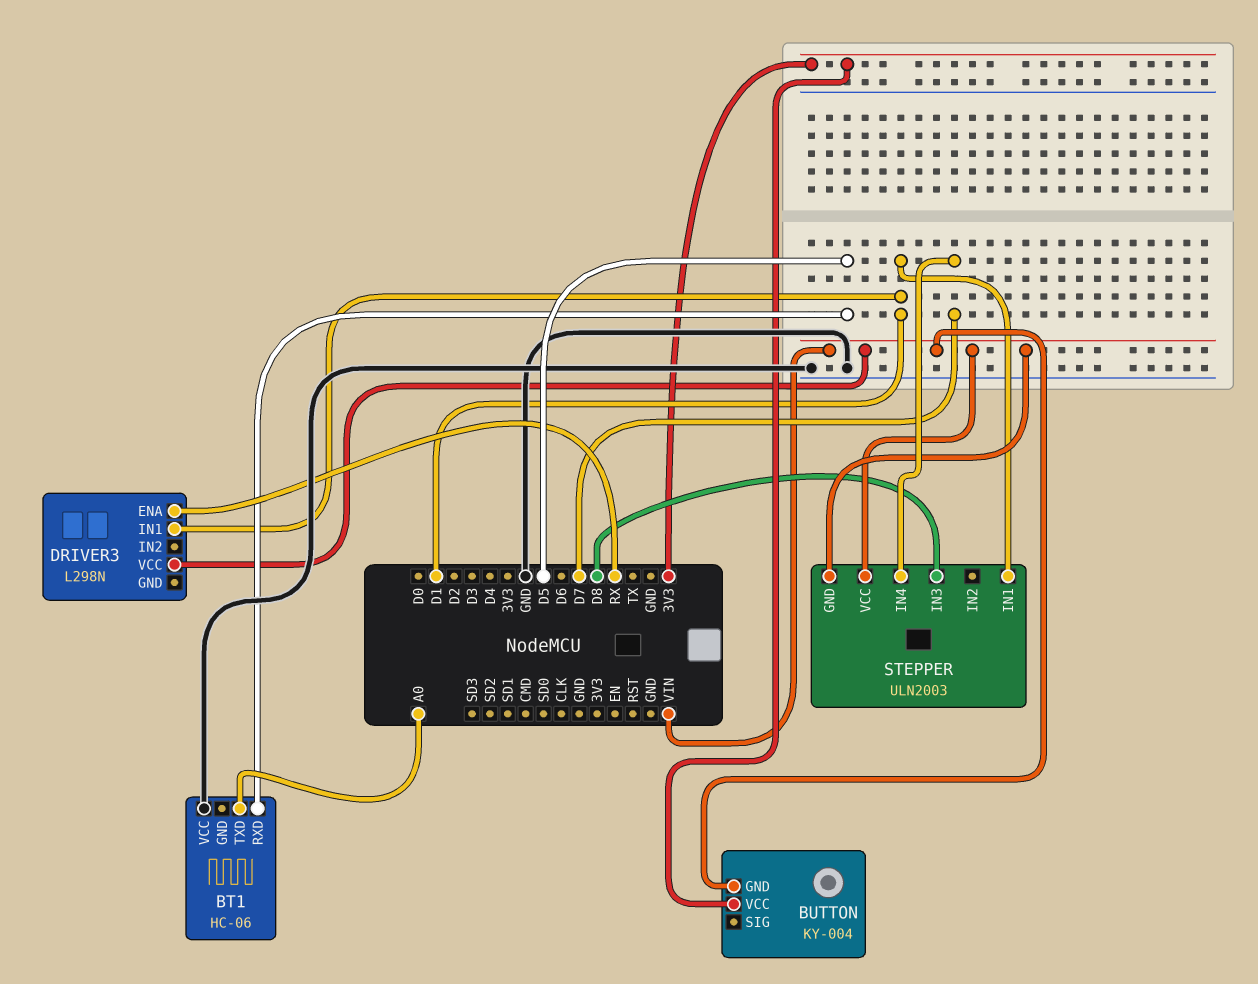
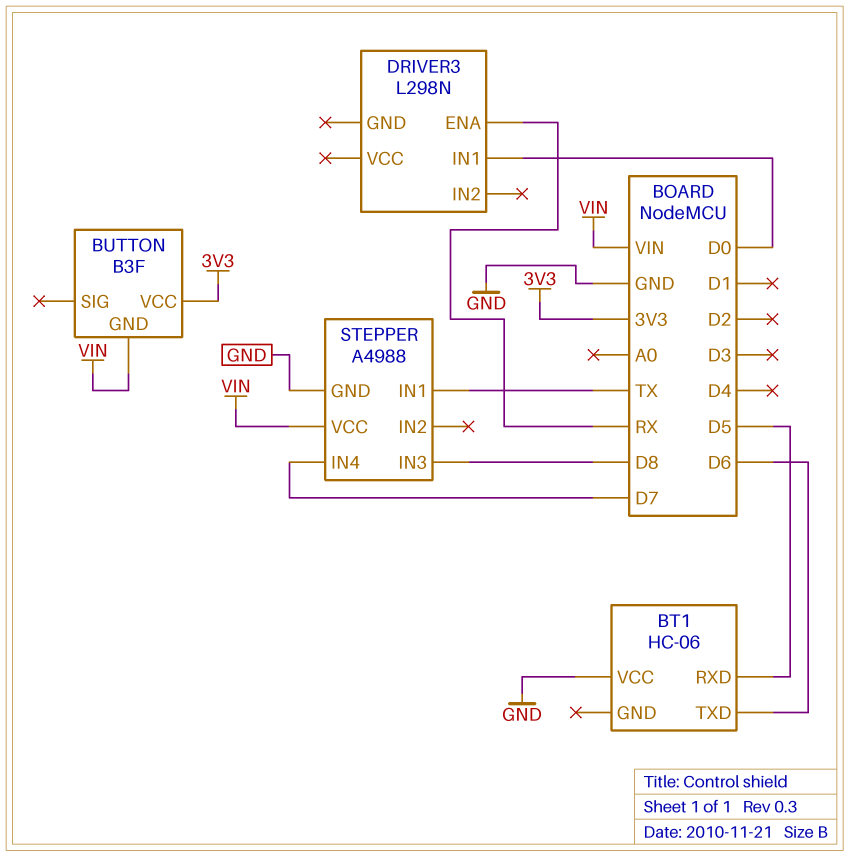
BT1 pin TXD: A0 -> D6
BUTTON: KY-004 -> B3F
DRIVER3 pin IN1: D1 -> D0
DRIVER3 pin VCC: VIN -> none
STEPPER: ULN2003 -> A4988
STEPPER pin GND: VIN -> GND
STEPPER pin IN1: D1 -> TX

